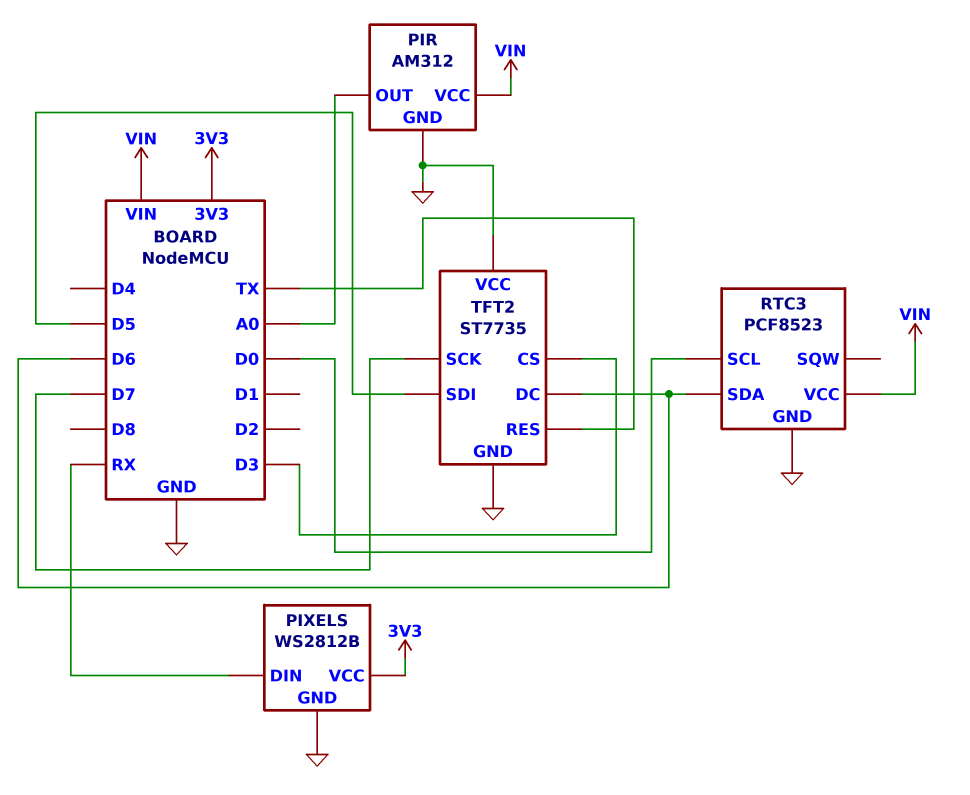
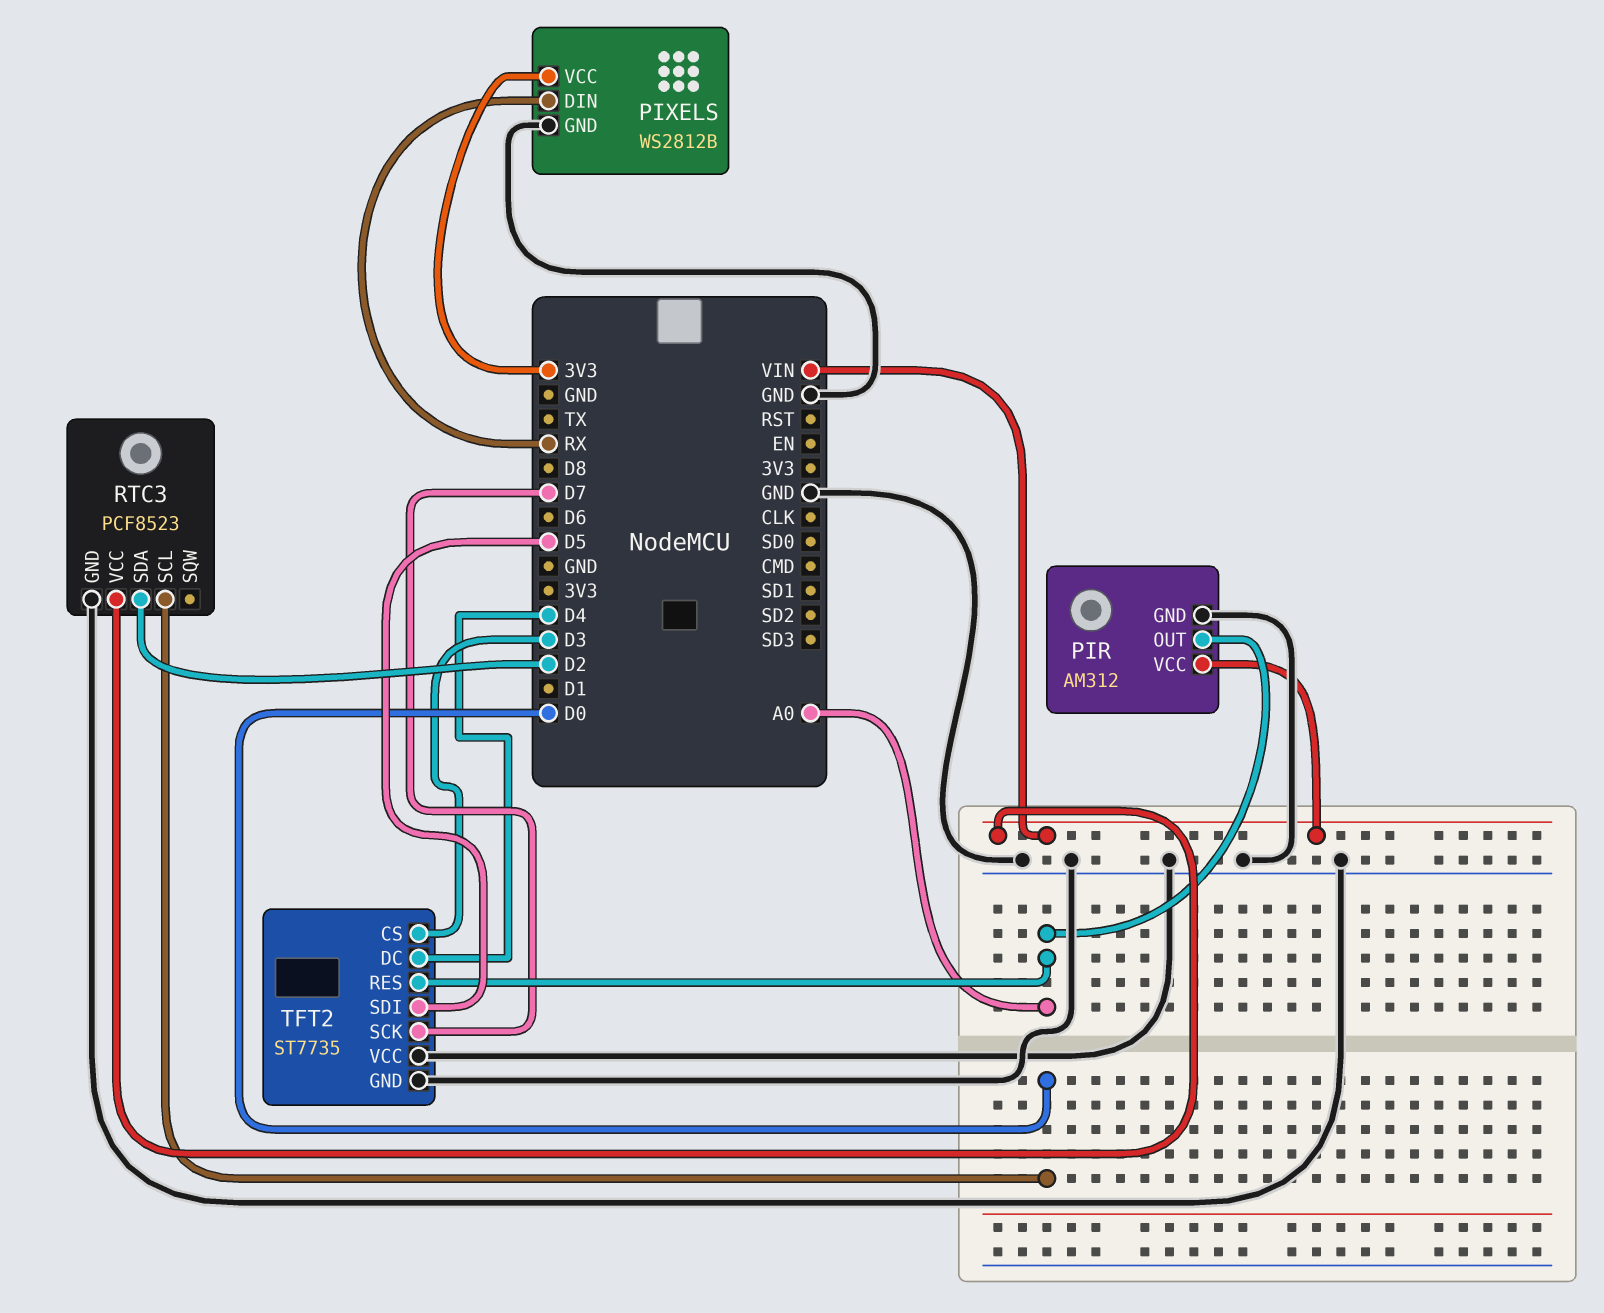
RTC3 pin SDA: D6 -> D2
TFT2 pin DC: D6 -> D4
TFT2 pin RES: TX -> A0

